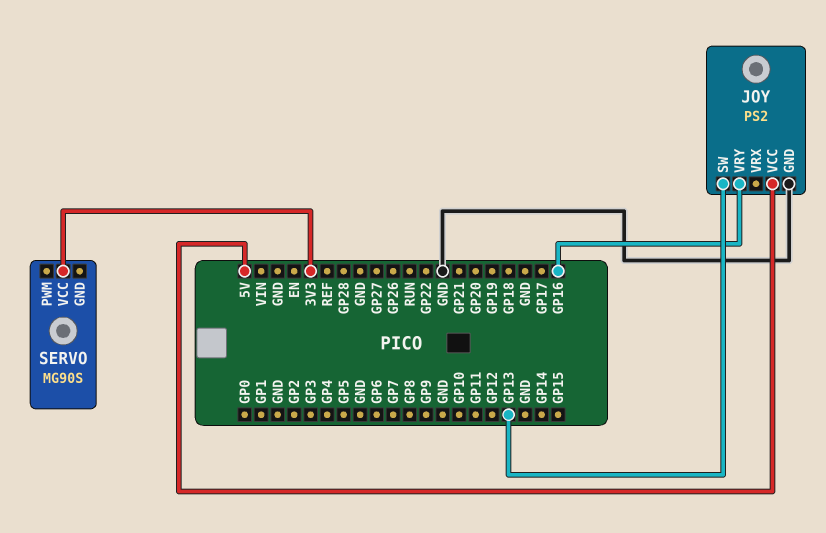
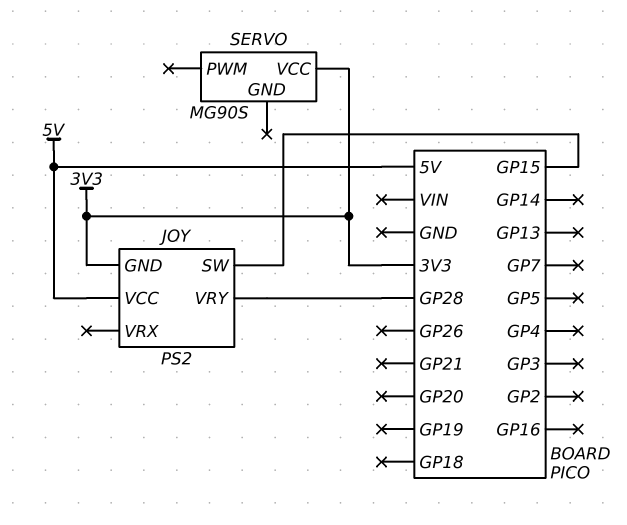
JOY pin GND: GND -> 3V3
JOY pin SW: GP13 -> GP15
JOY pin VRY: GP16 -> GP28

